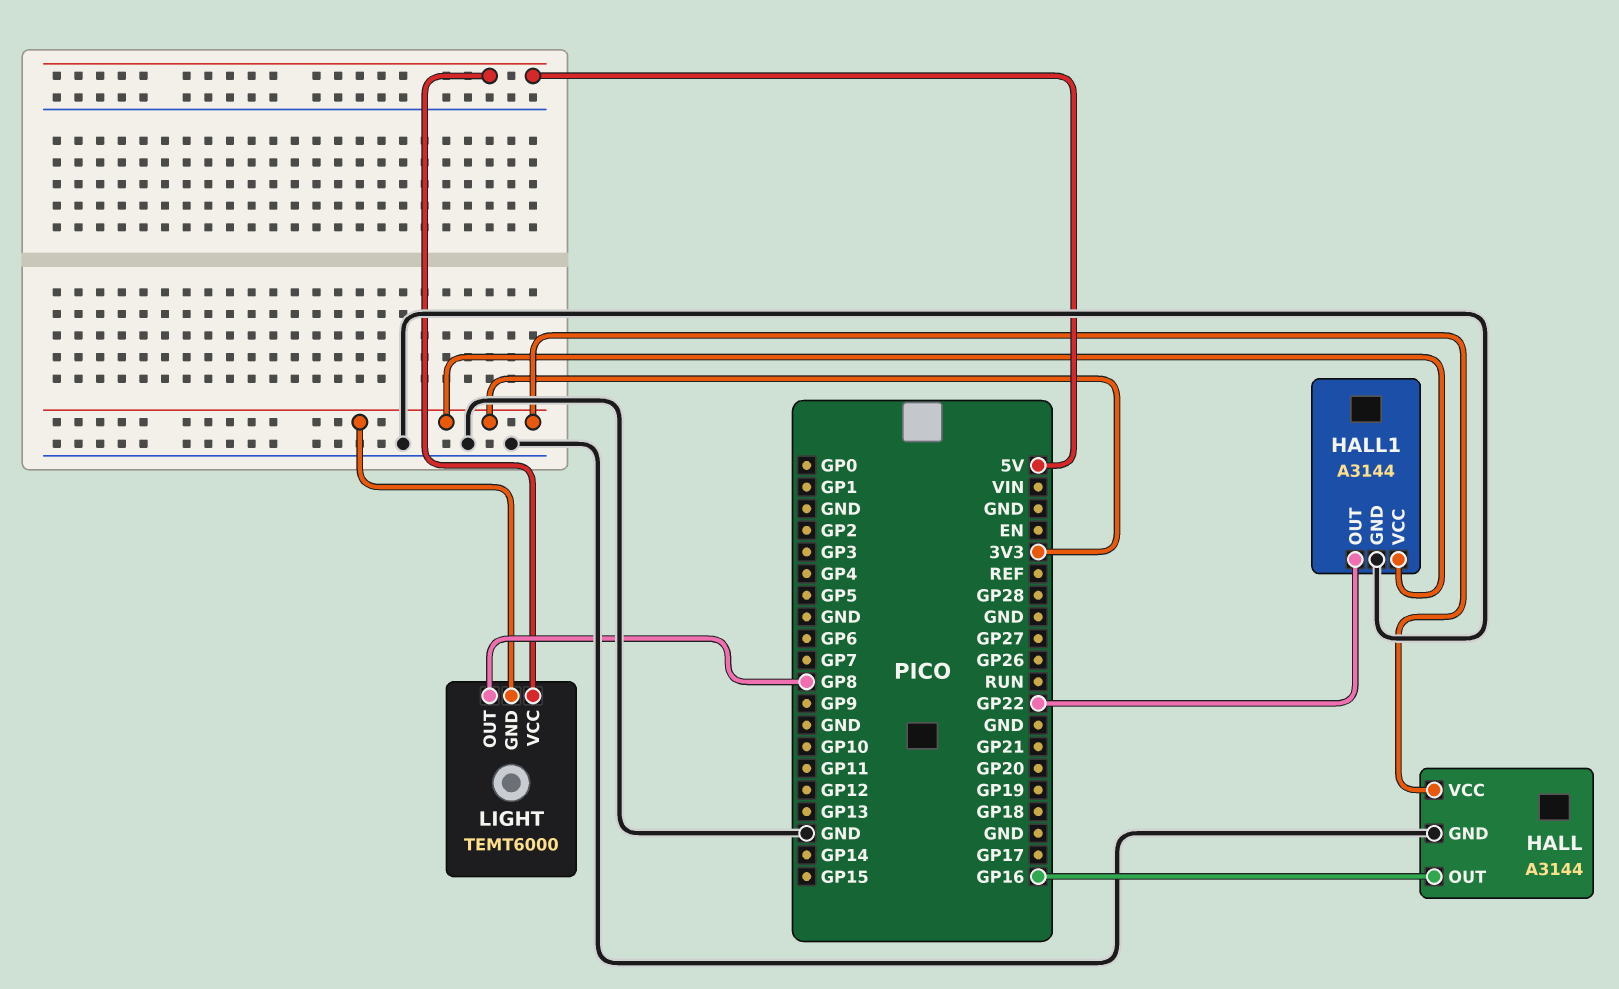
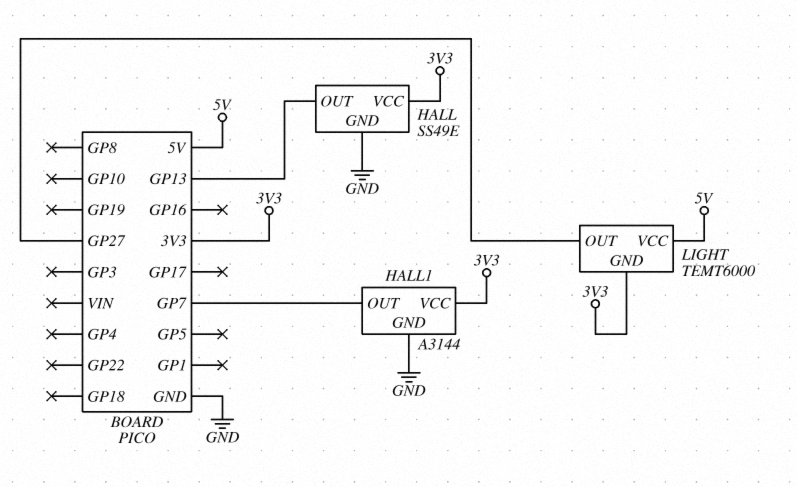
HALL: A3144 -> SS49E
HALL pin OUT: GP16 -> GP13
HALL1 pin OUT: GP22 -> GP7
LIGHT pin OUT: GP8 -> GP27

